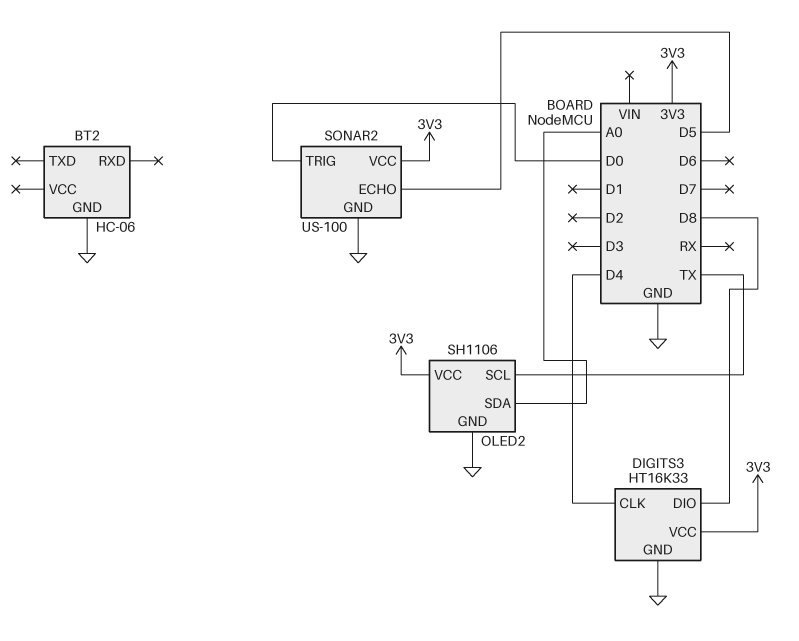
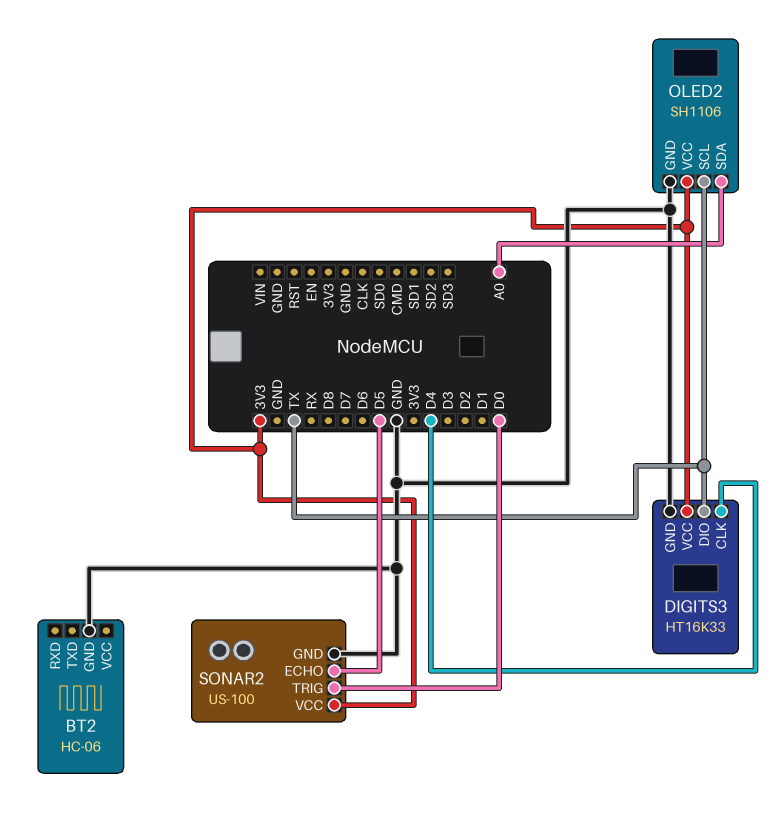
DIGITS3 pin DIO: D8 -> TX

